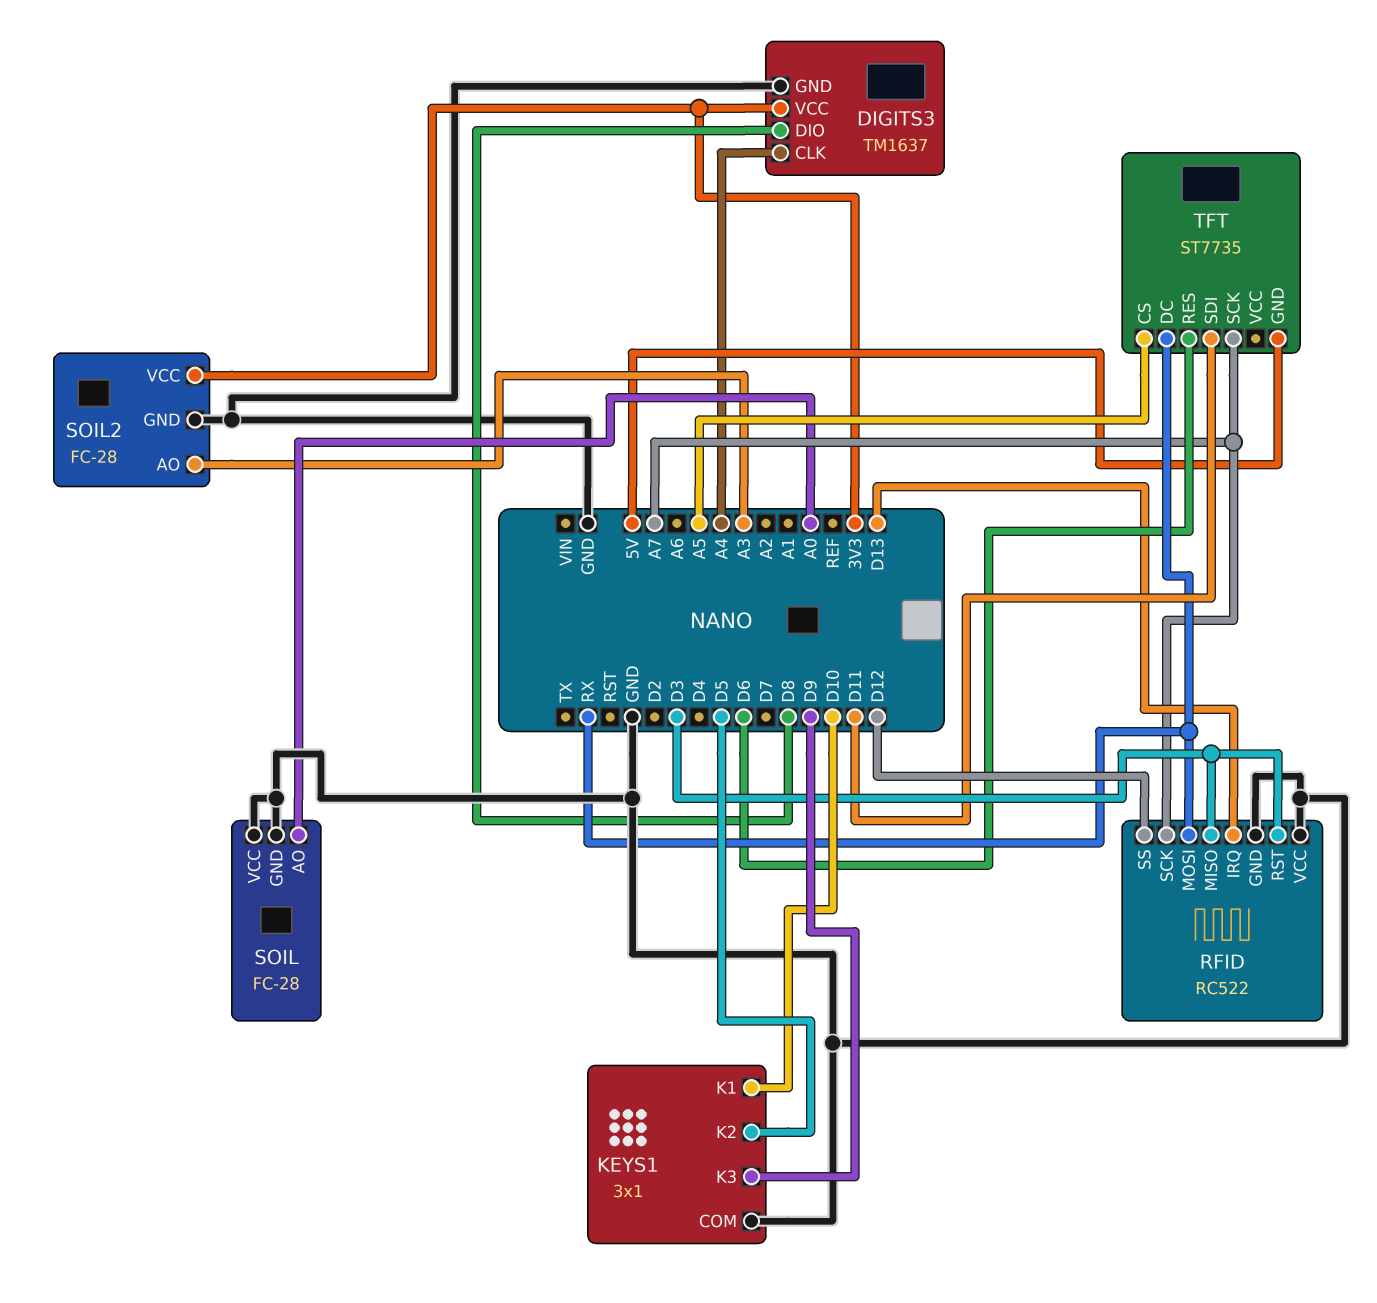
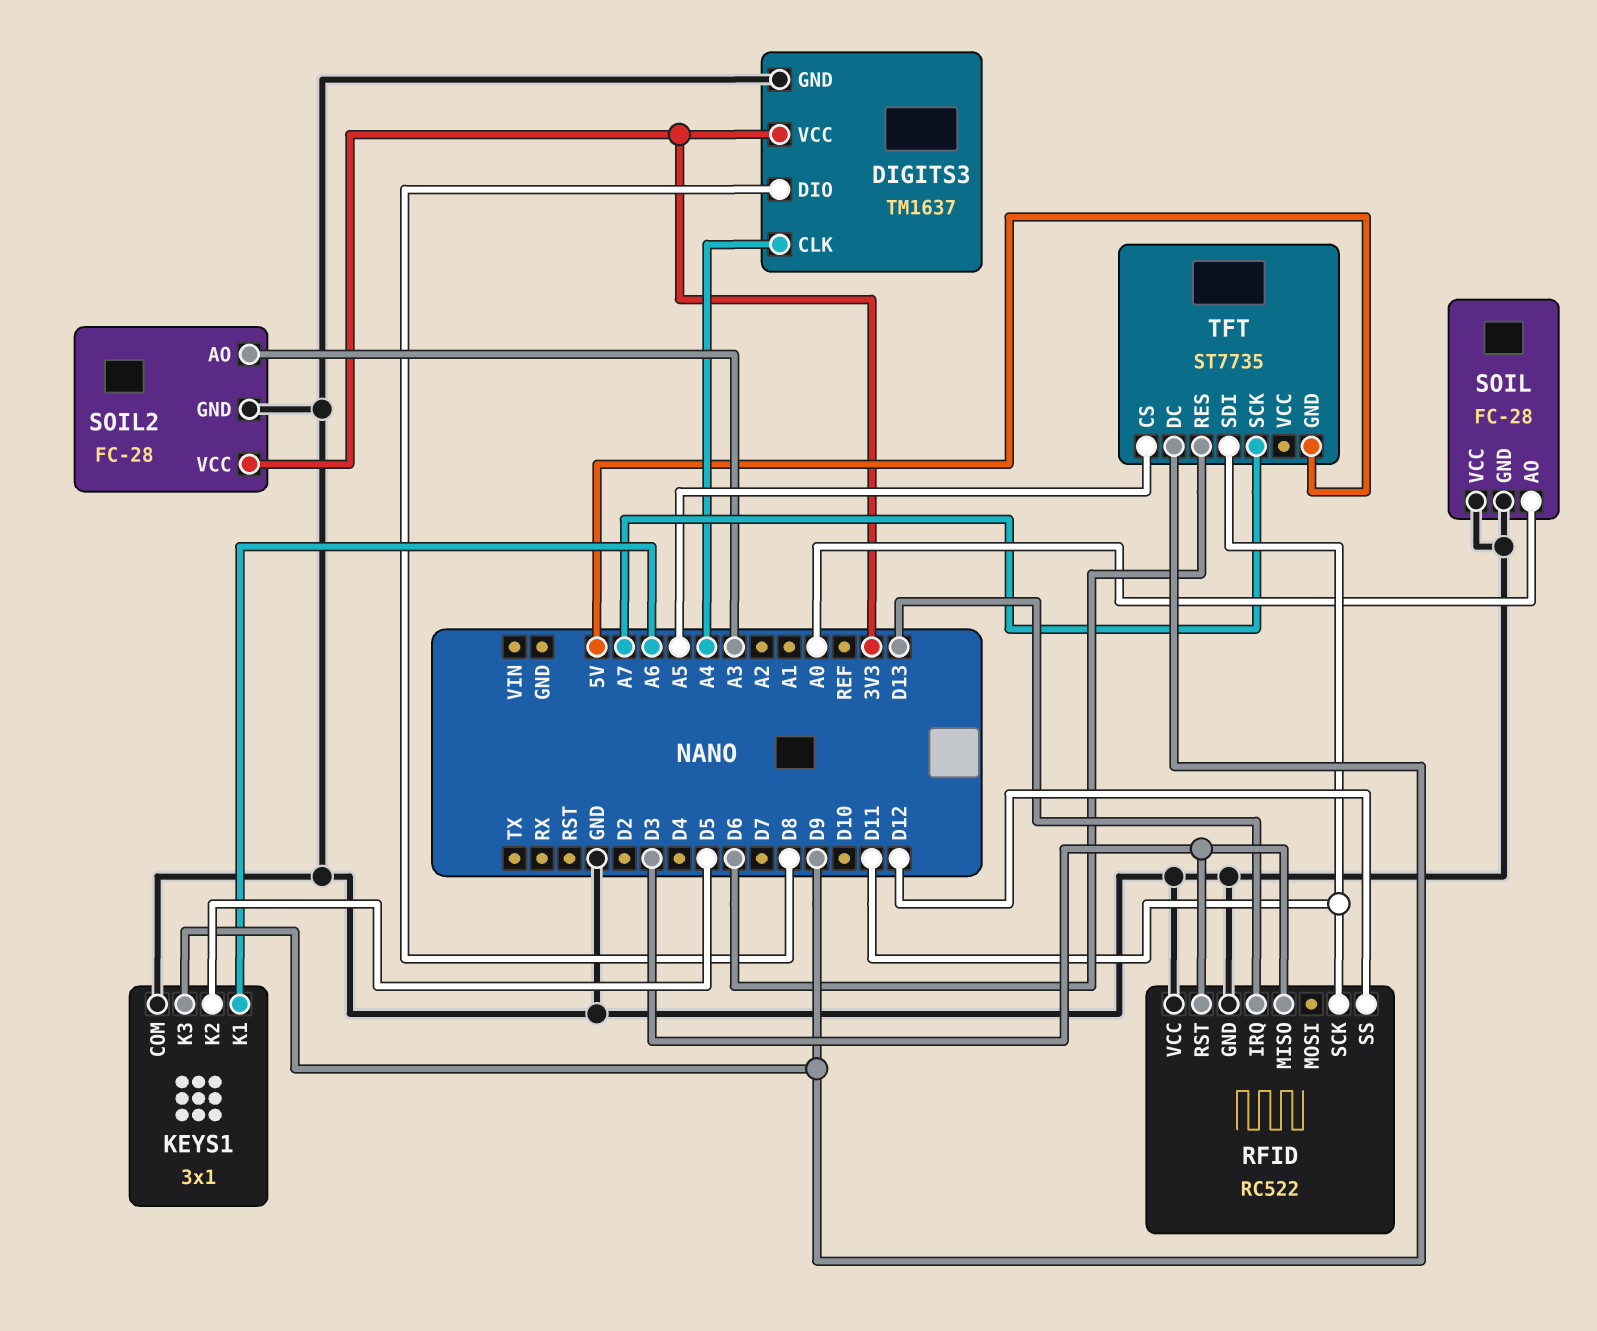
KEYS1 pin K1: D10 -> A6
RFID pin MOSI: RX -> none
RFID pin SCK: A7 -> D11
TFT pin DC: RX -> D9

